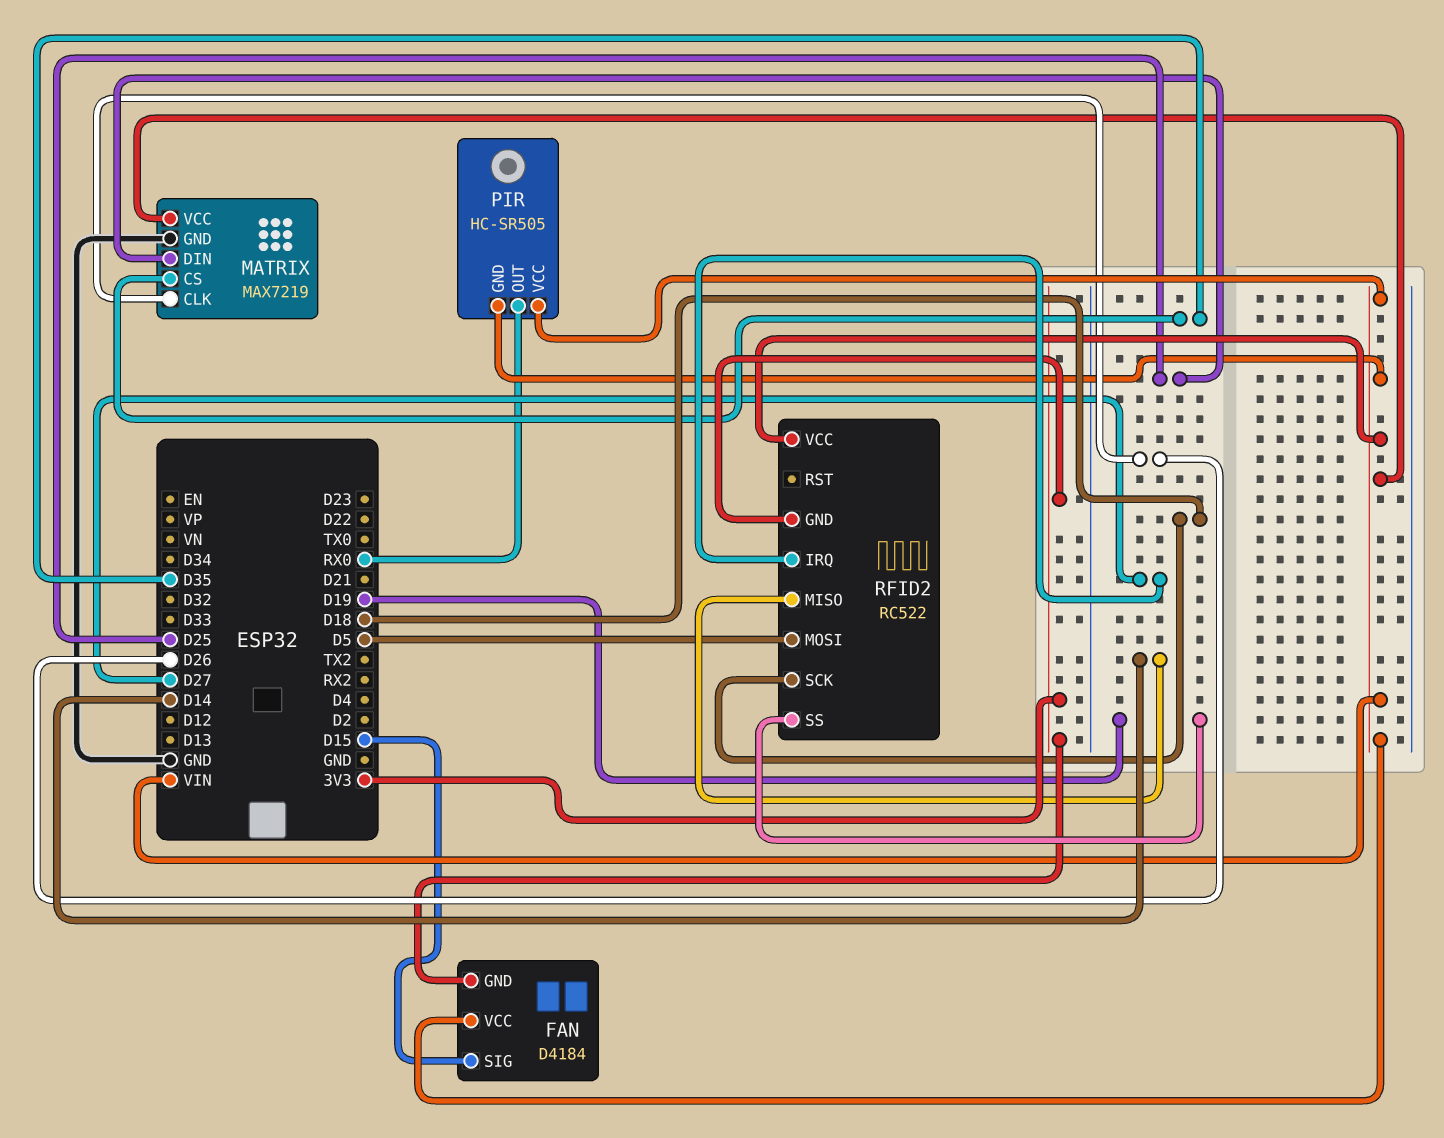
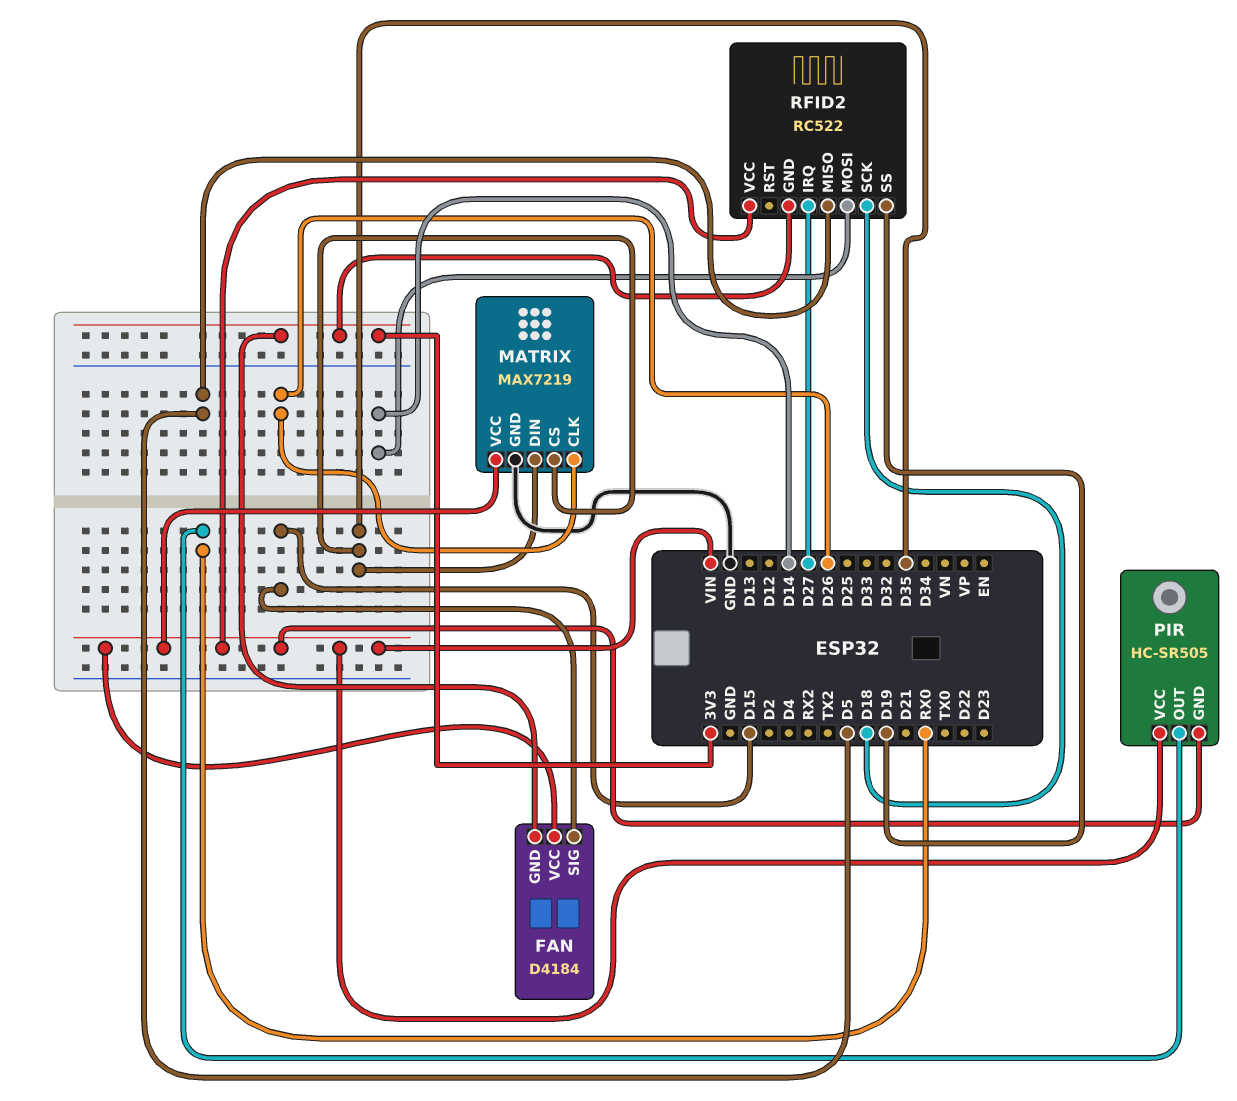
MATRIX pin DIN: D25 -> D35
RFID2 pin MISO: D14 -> D5
RFID2 pin MOSI: D5 -> D14

